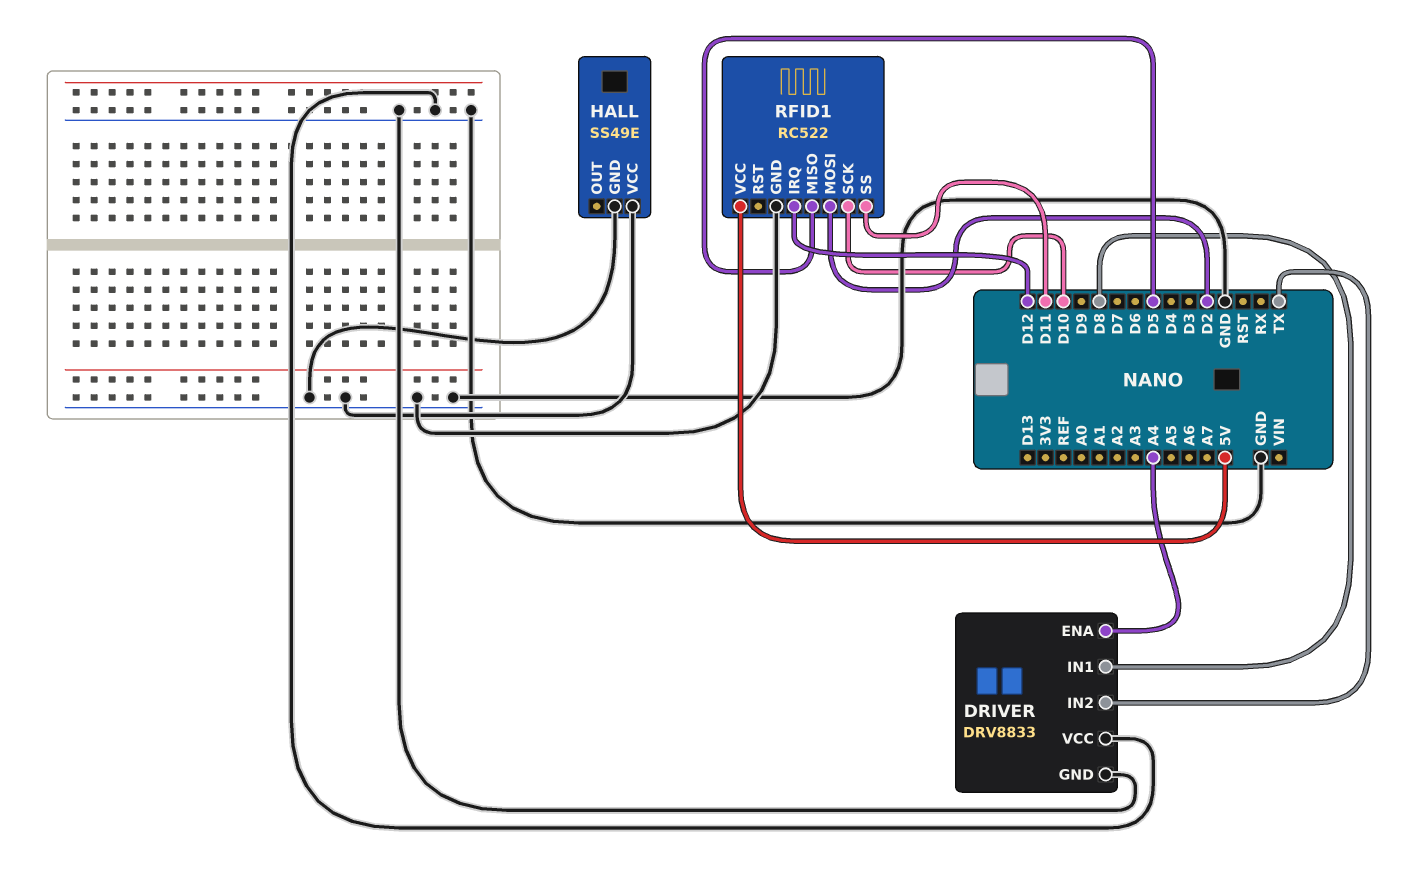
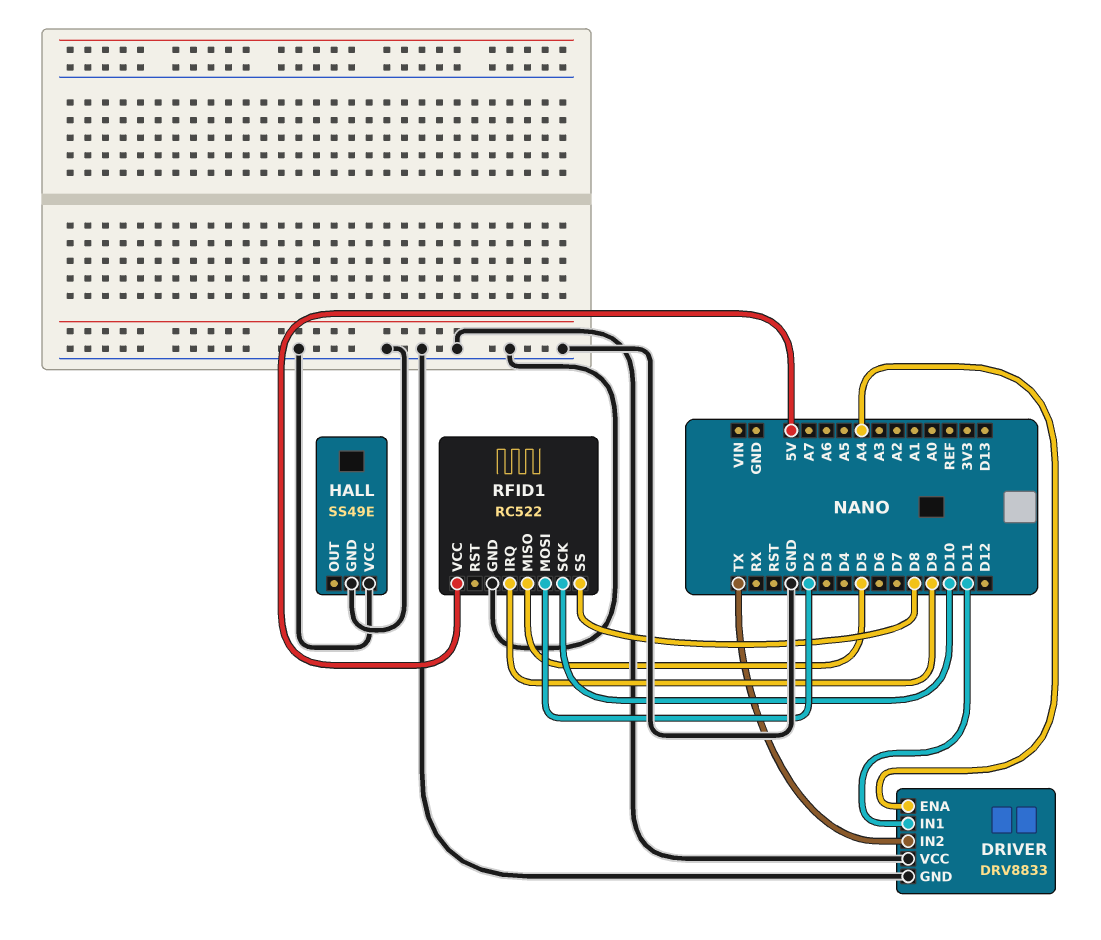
DRIVER pin IN1: D8 -> D11
RFID1 pin IRQ: D12 -> D9
RFID1 pin SS: D11 -> D8

